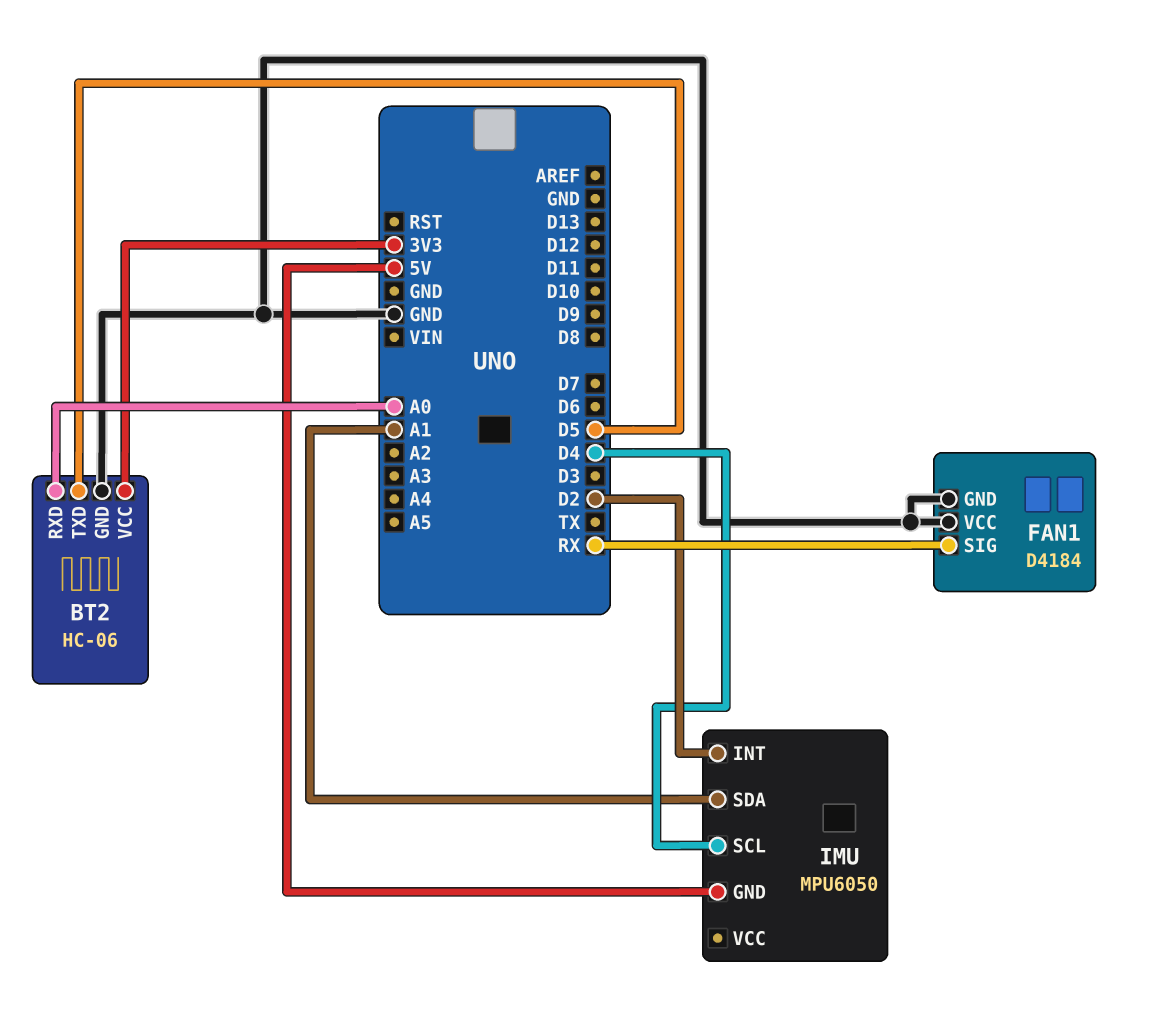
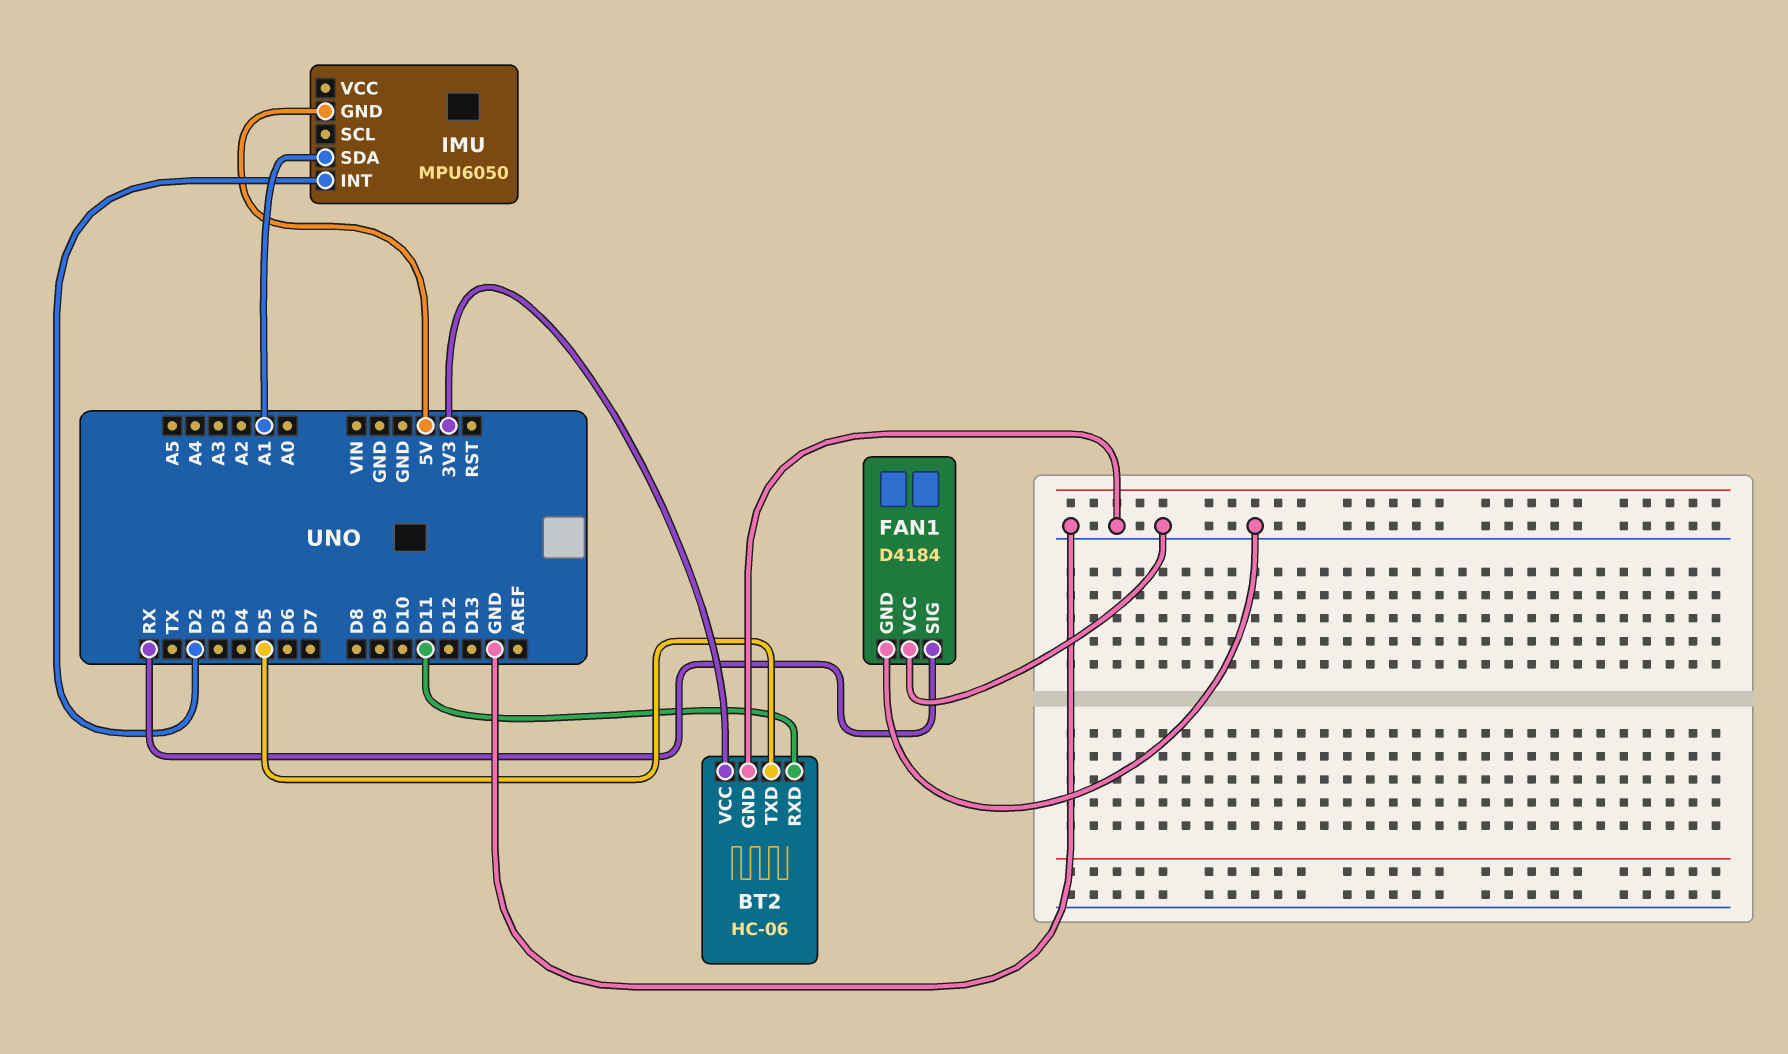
BT2 pin RXD: A0 -> D11
IMU pin SCL: D4 -> none

